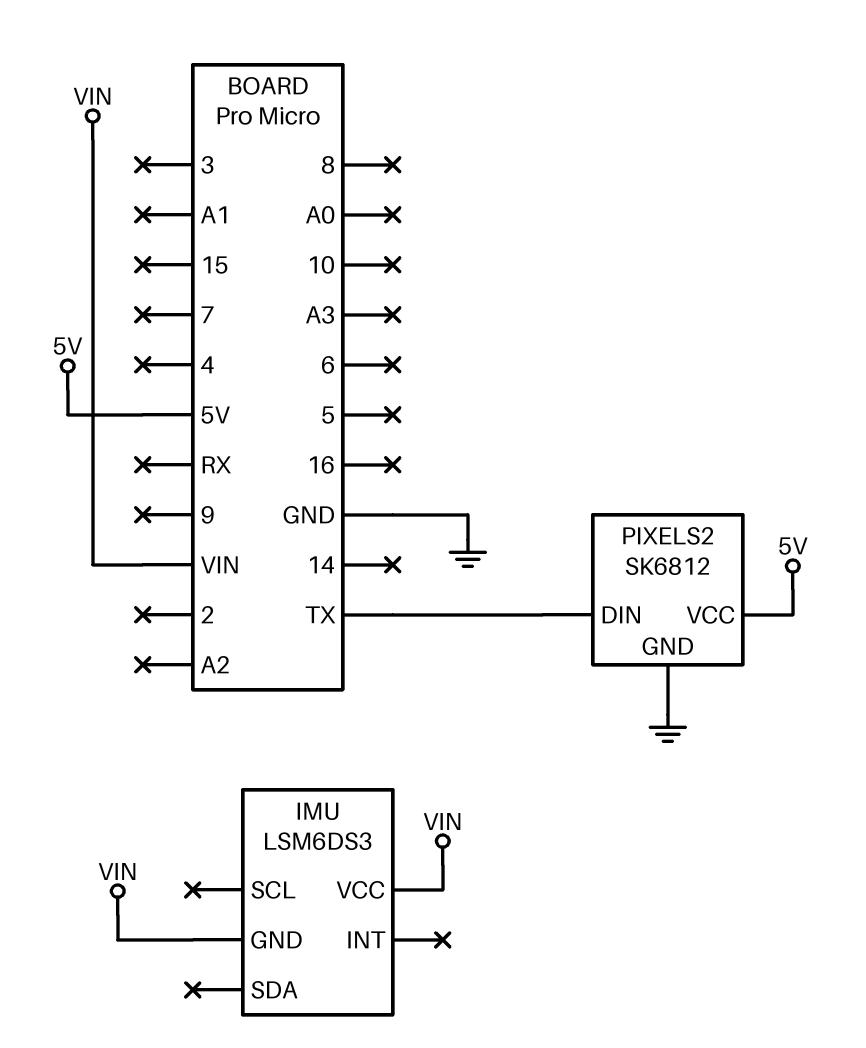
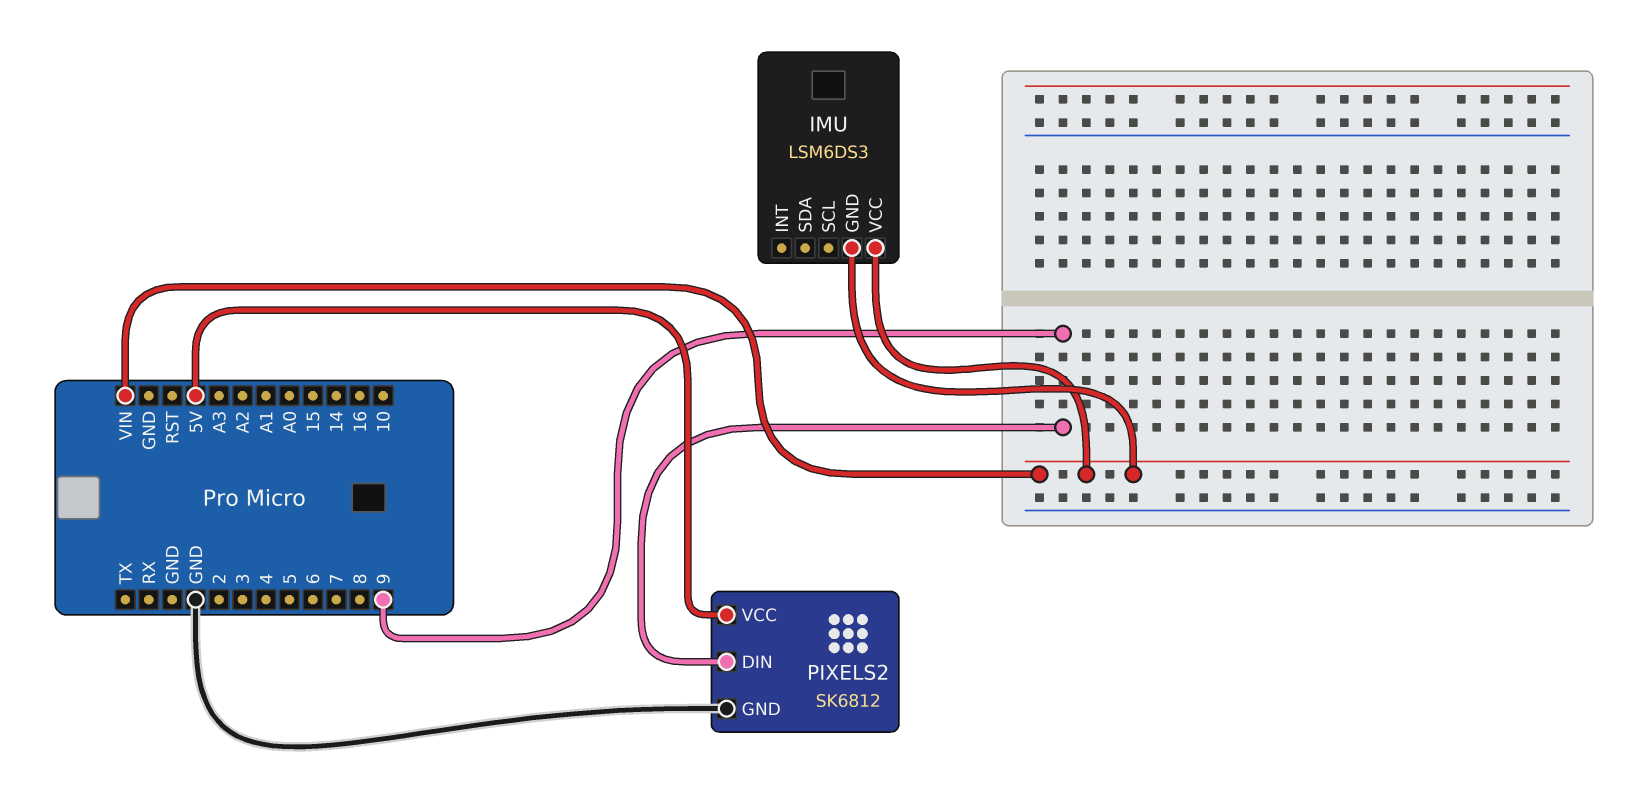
PIXELS2 pin DIN: TX -> 9

